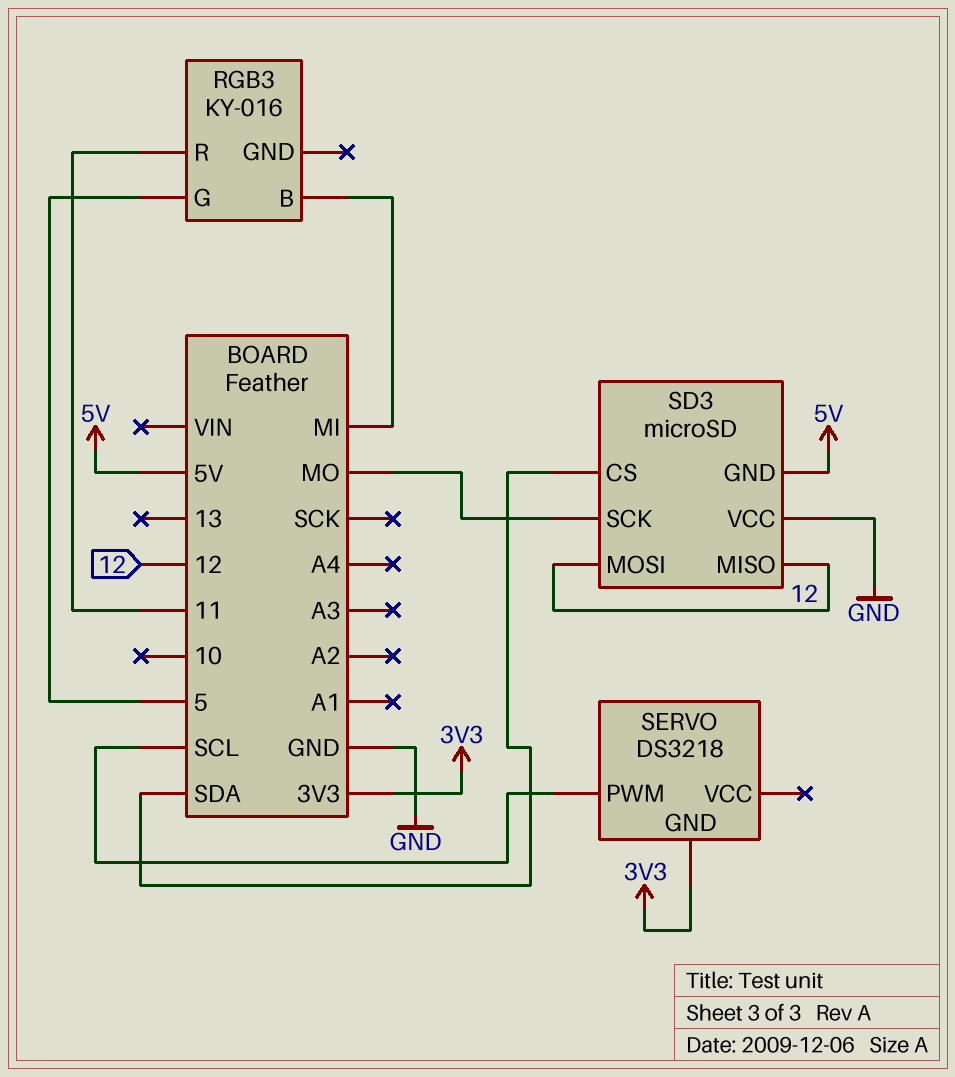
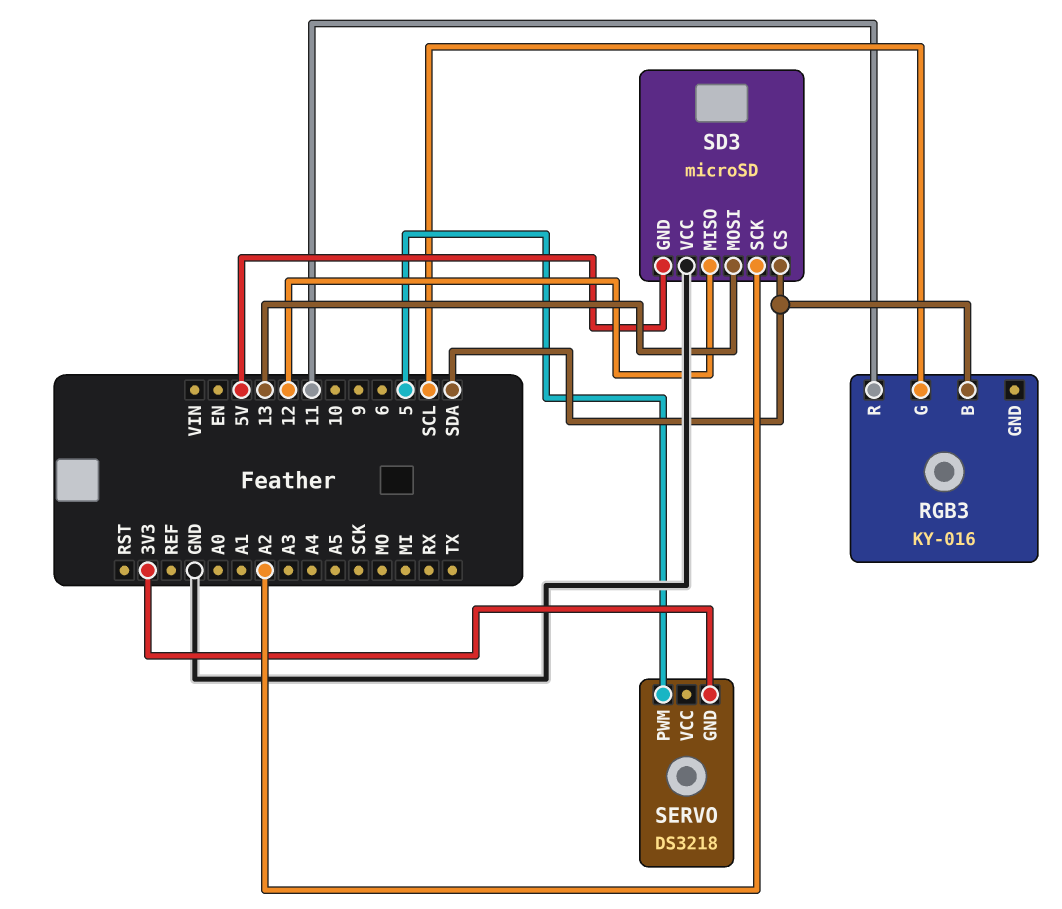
RGB3 pin B: MI -> SDA
RGB3 pin G: 5 -> SCL
SD3 pin MOSI: 12 -> 13
SD3 pin SCK: MO -> A2
SERVO pin PWM: SCL -> 5

